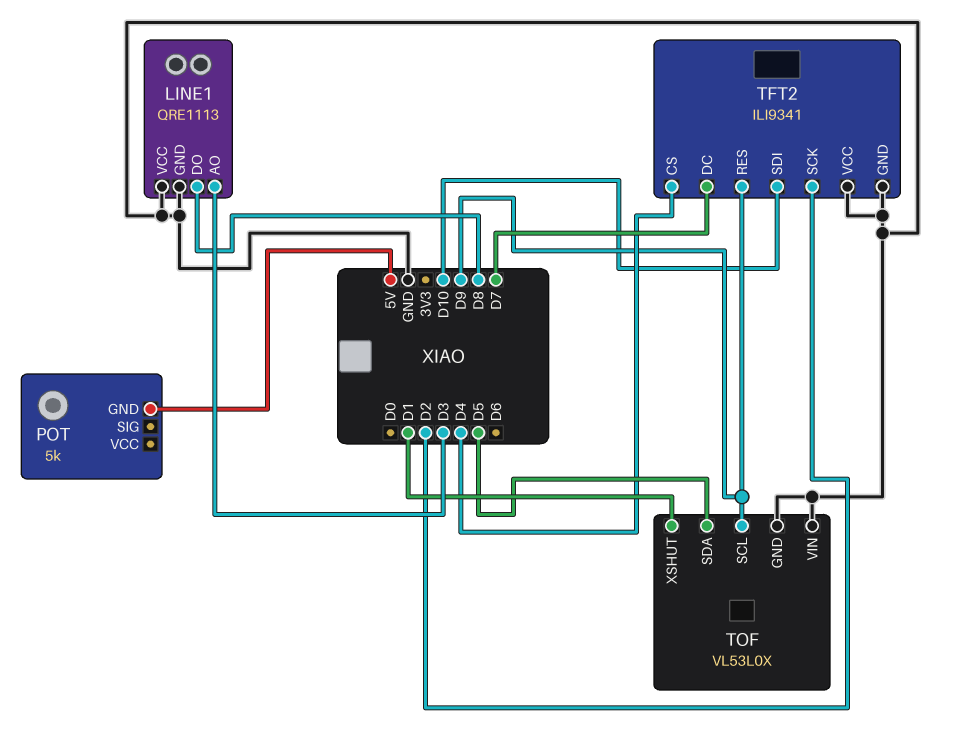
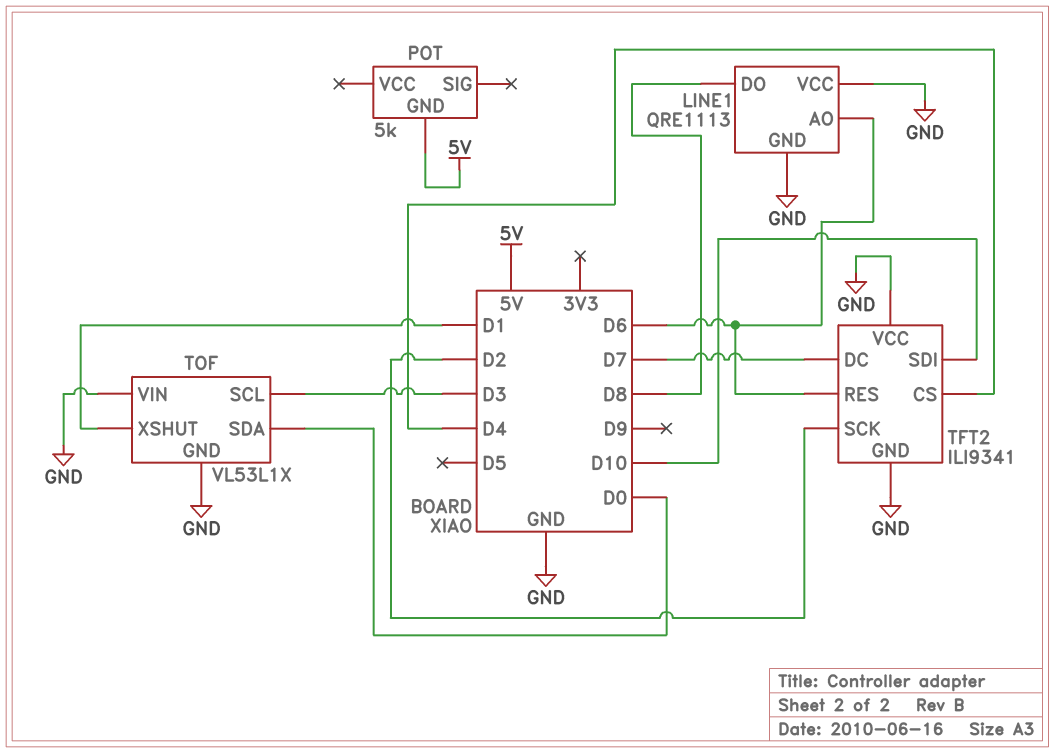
LINE1 pin AO: D3 -> D6
TFT2 pin RES: D9 -> D6
TOF: VL53L0X -> VL53L1X
TOF pin SCL: D9 -> D3
TOF pin SDA: D5 -> D0

